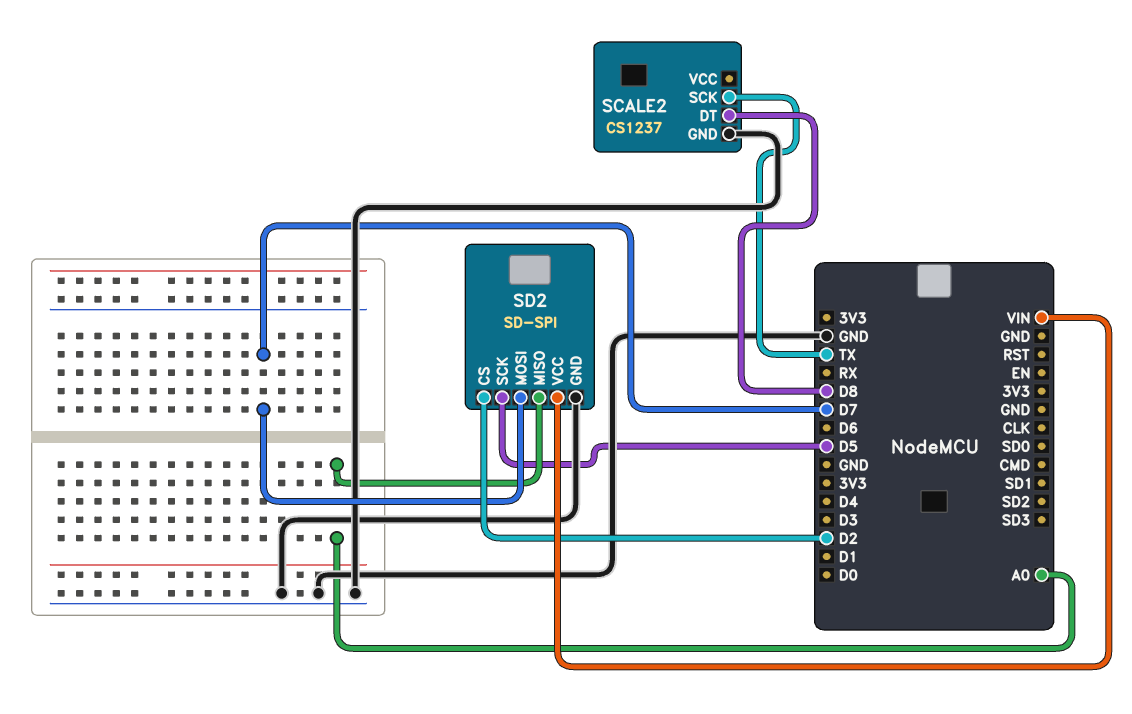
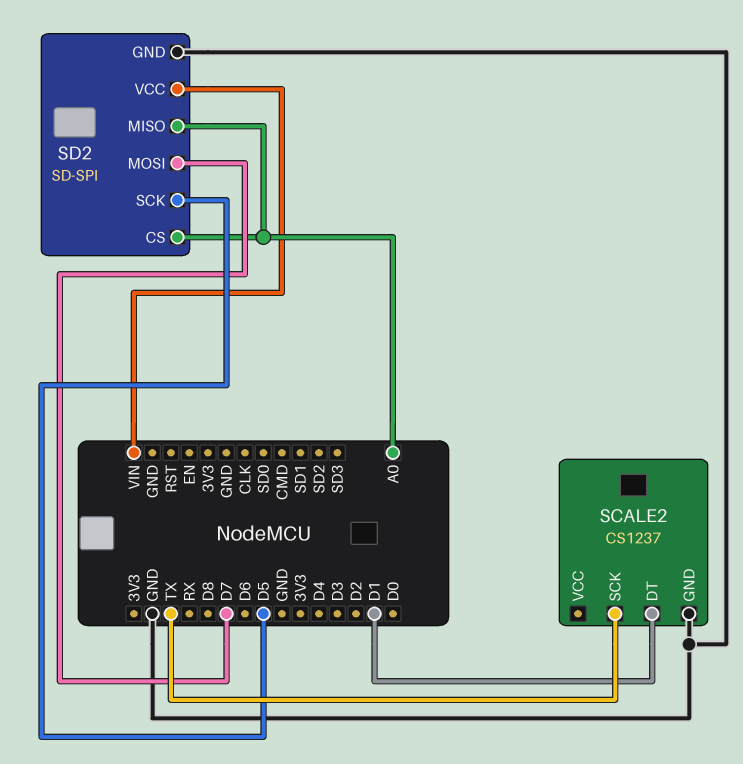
SCALE2 pin DT: D8 -> D1
SD2 pin CS: D2 -> A0

